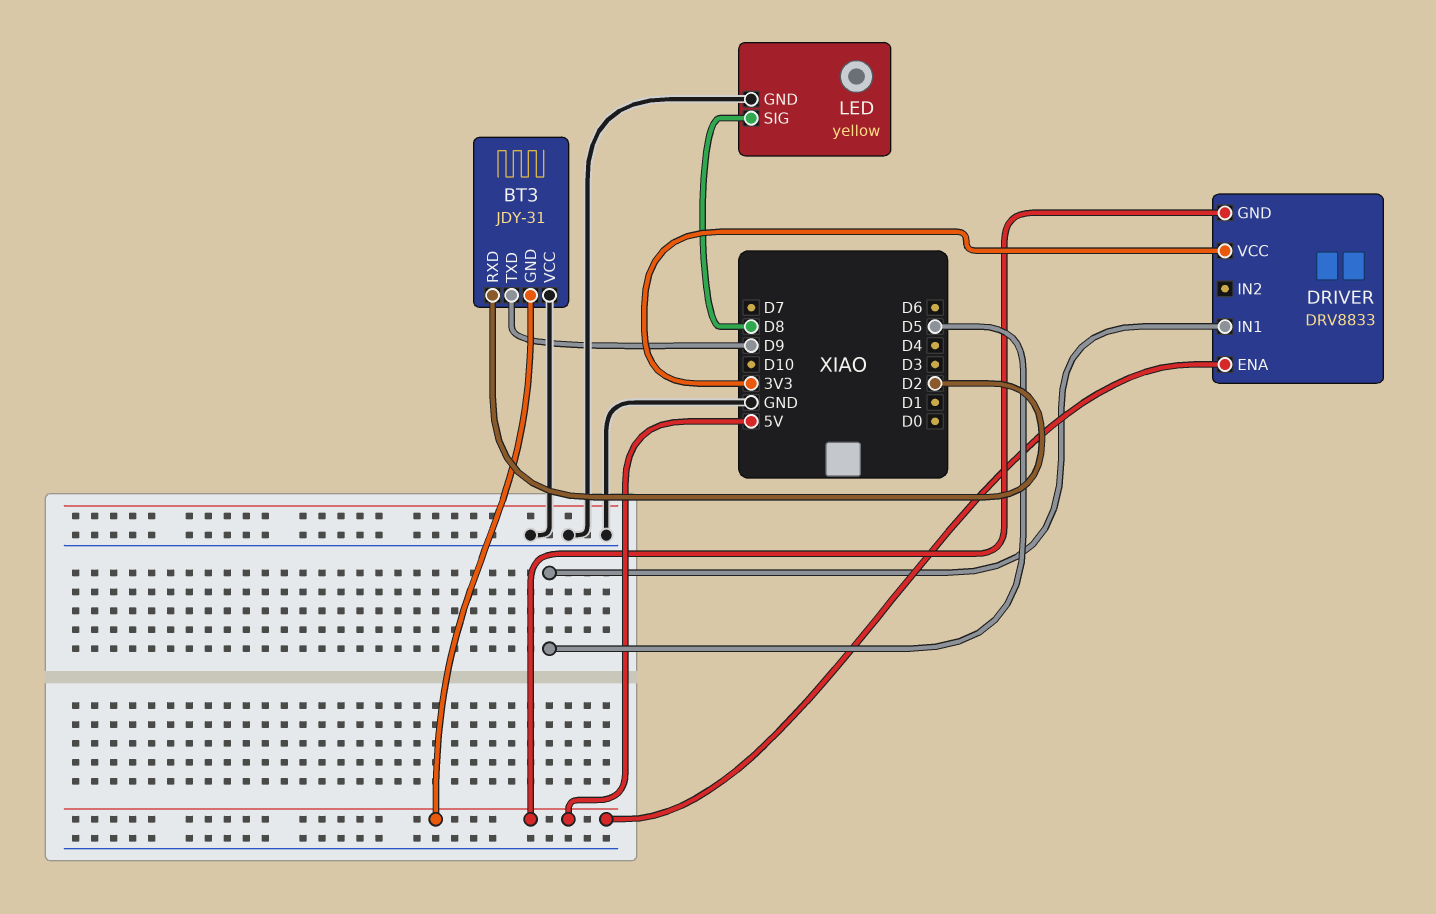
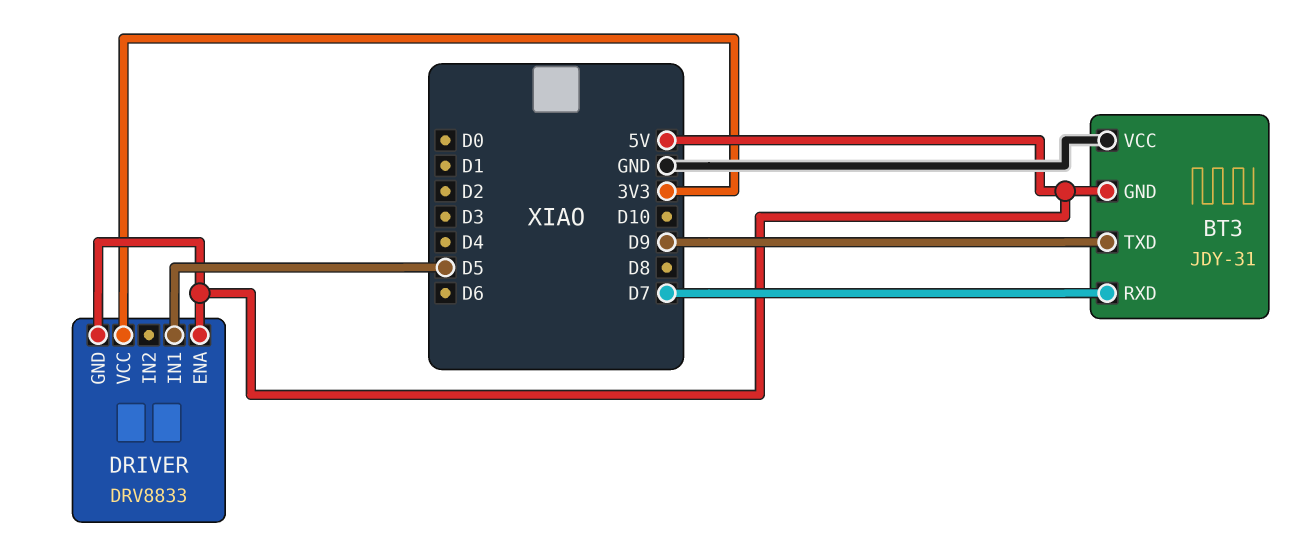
BT3 pin RXD: D2 -> D7
LED: yellow -> none
LED pin GND: GND -> none
LED pin SIG: D8 -> none

